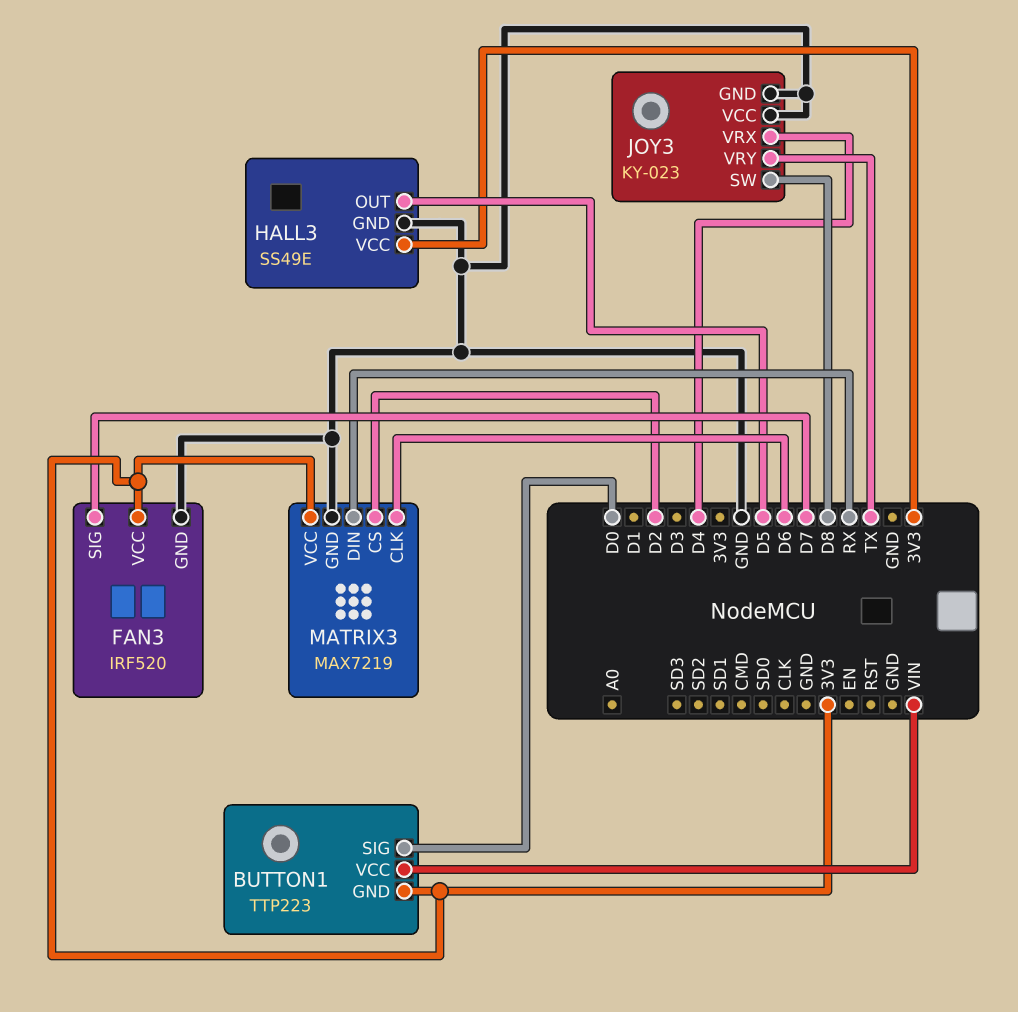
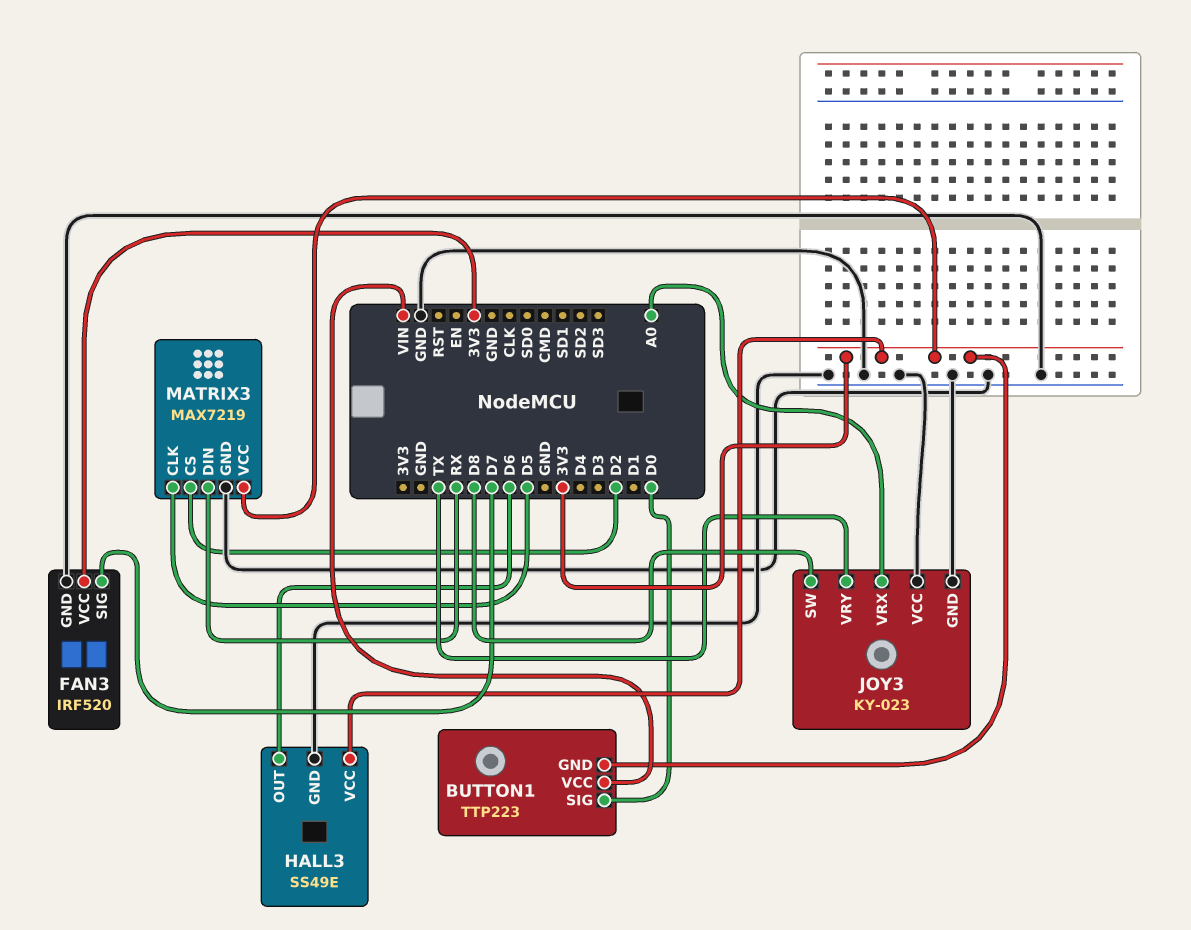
HALL3 pin OUT: D5 -> D6
JOY3 pin VRX: D4 -> A0
MATRIX3 pin CLK: D6 -> D5

